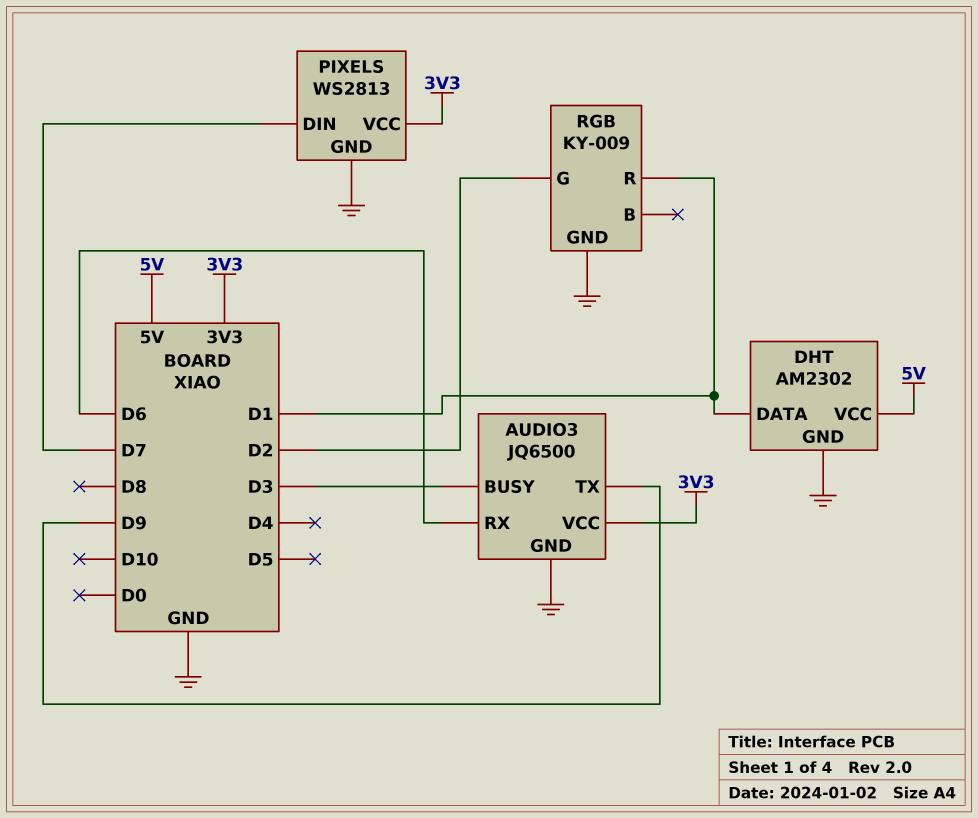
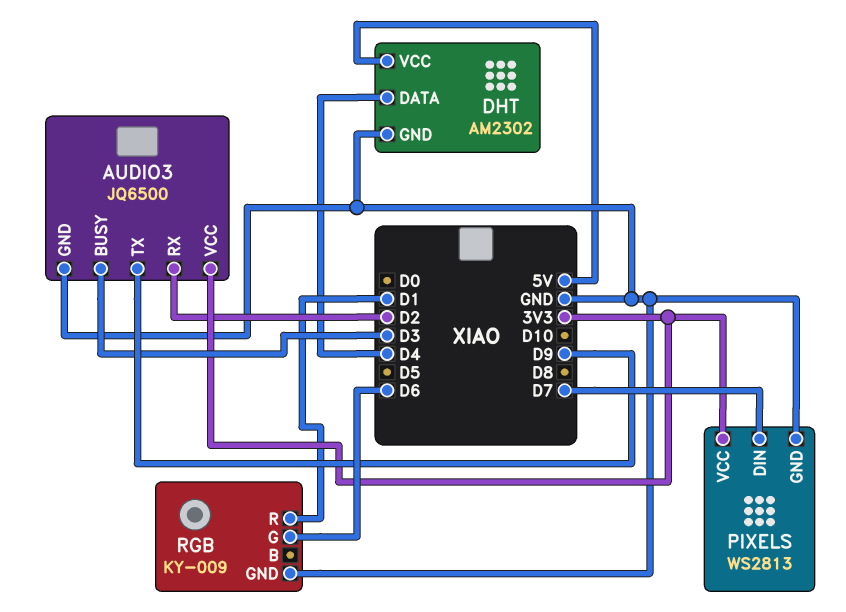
AUDIO3 pin RX: D6 -> D2
DHT pin DATA: D1 -> D4
RGB pin G: D2 -> D6

